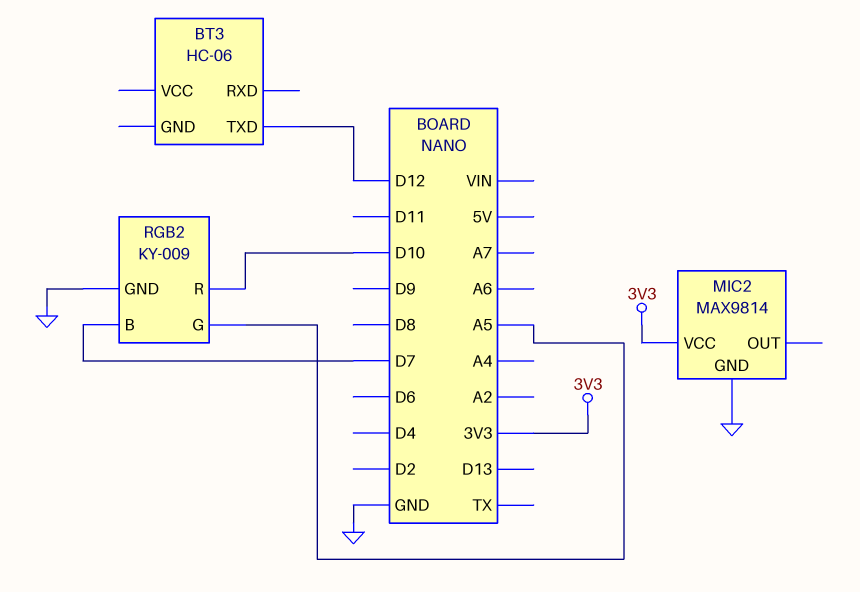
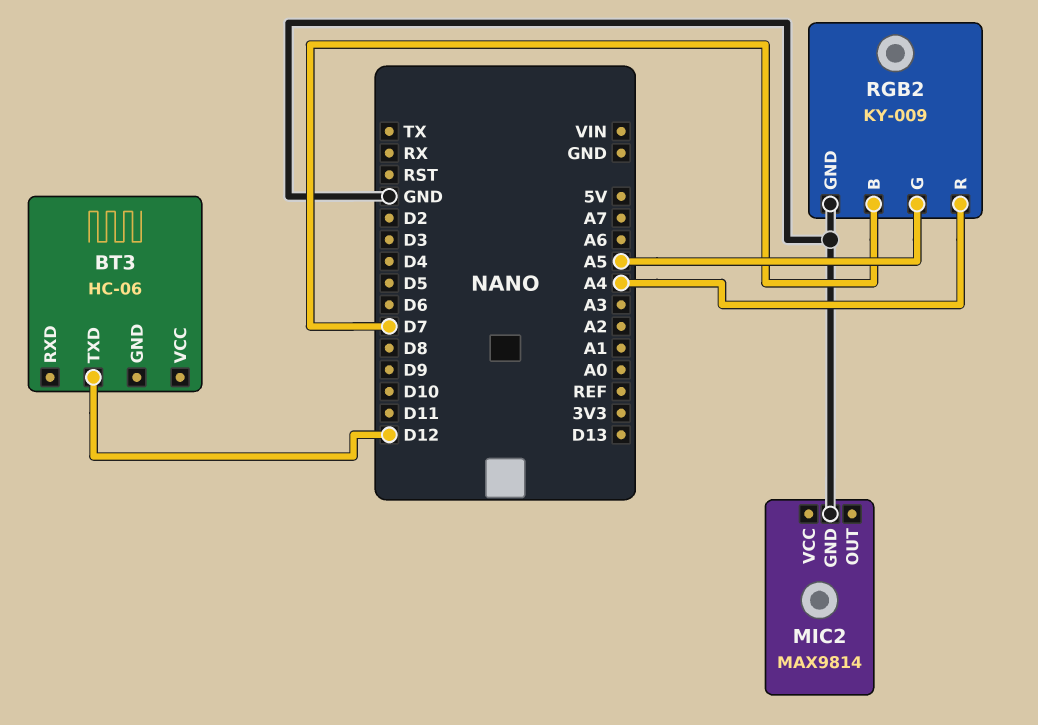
MIC2 pin VCC: 3V3 -> none
RGB2 pin R: D10 -> A4

